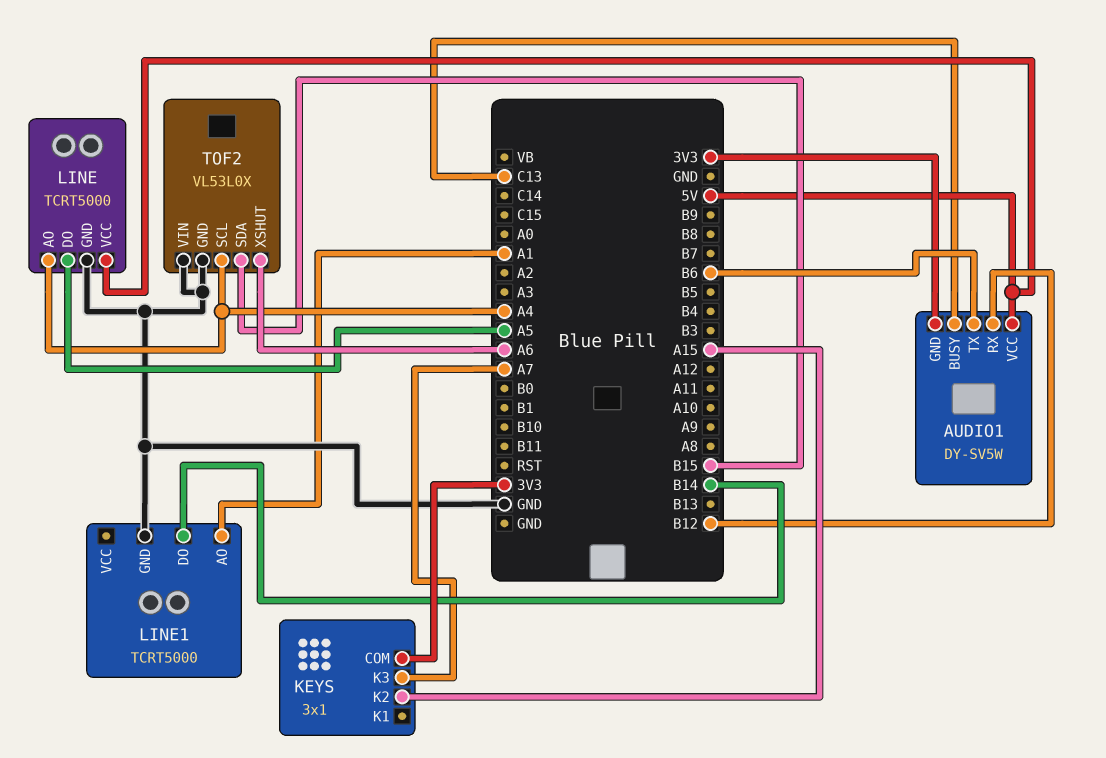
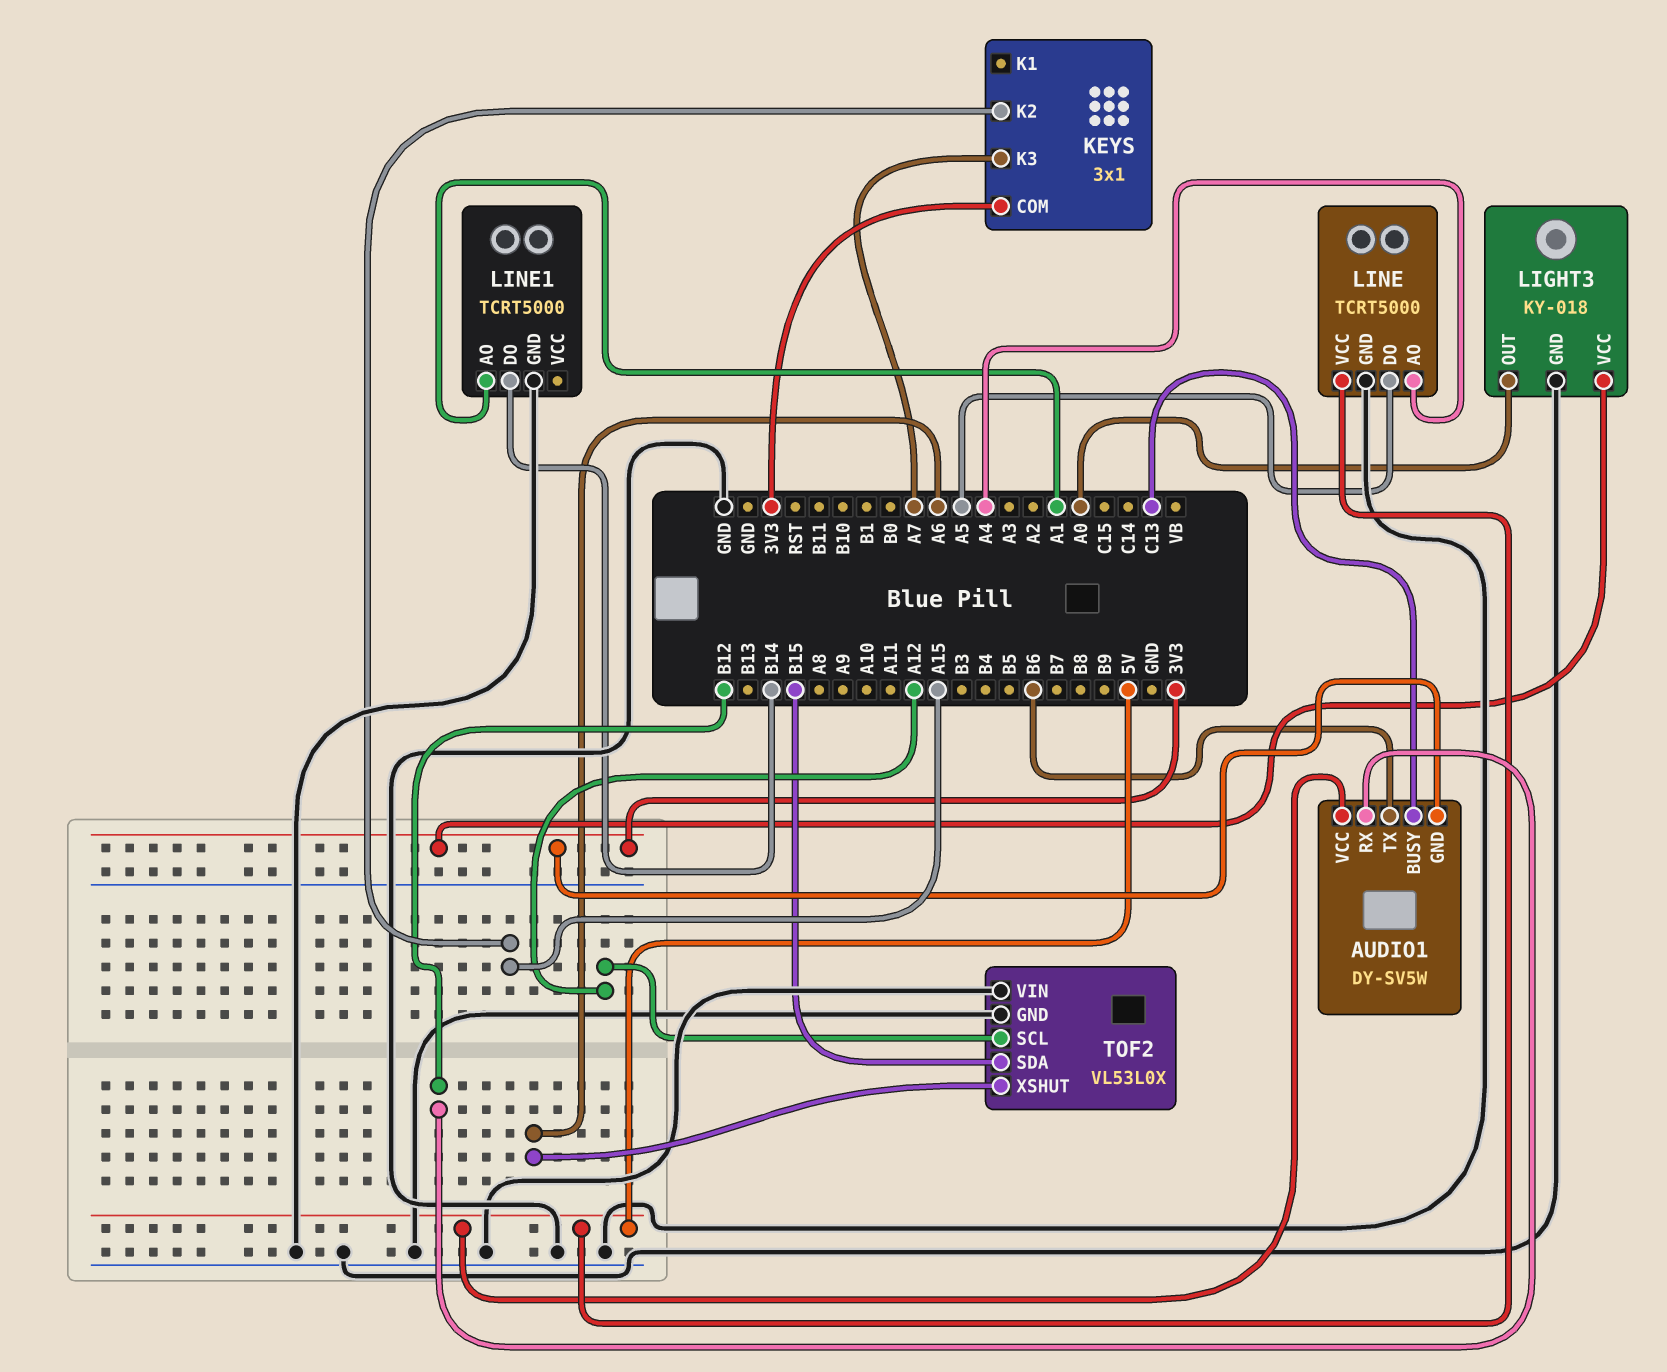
LIGHT3: none -> KY-018
LIGHT3 pin GND: none -> GND
LIGHT3 pin OUT: none -> A0
LIGHT3 pin VCC: none -> 3V3
TOF2 pin SCL: A4 -> A12

